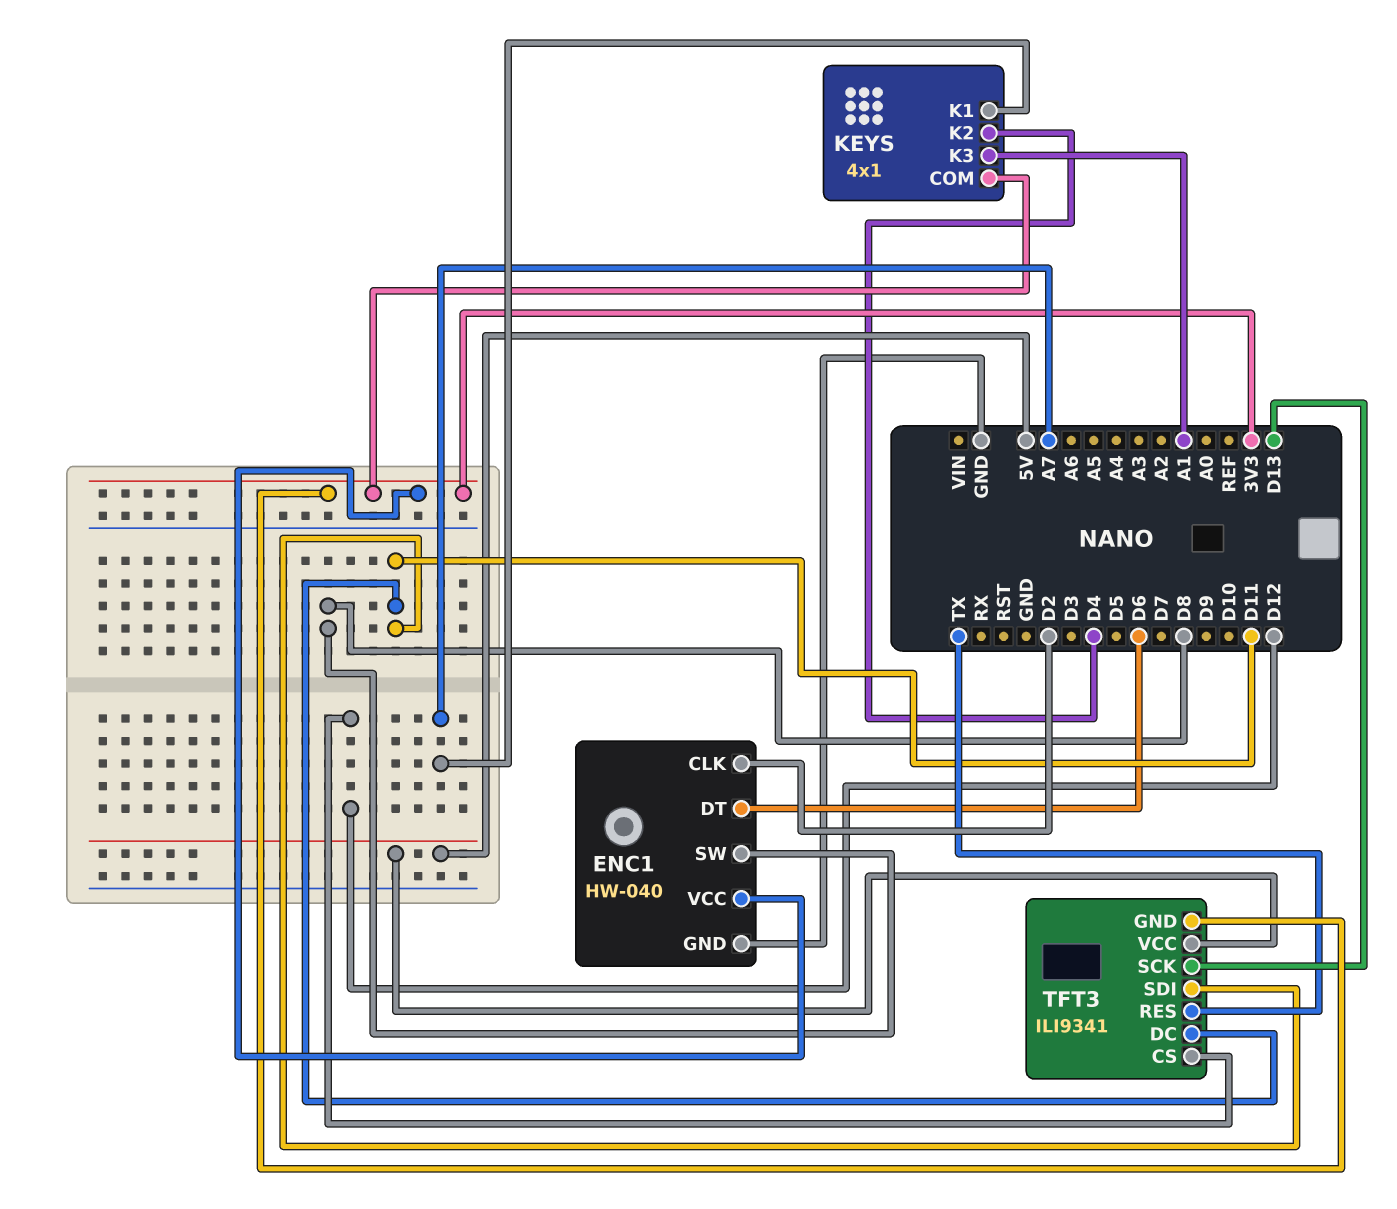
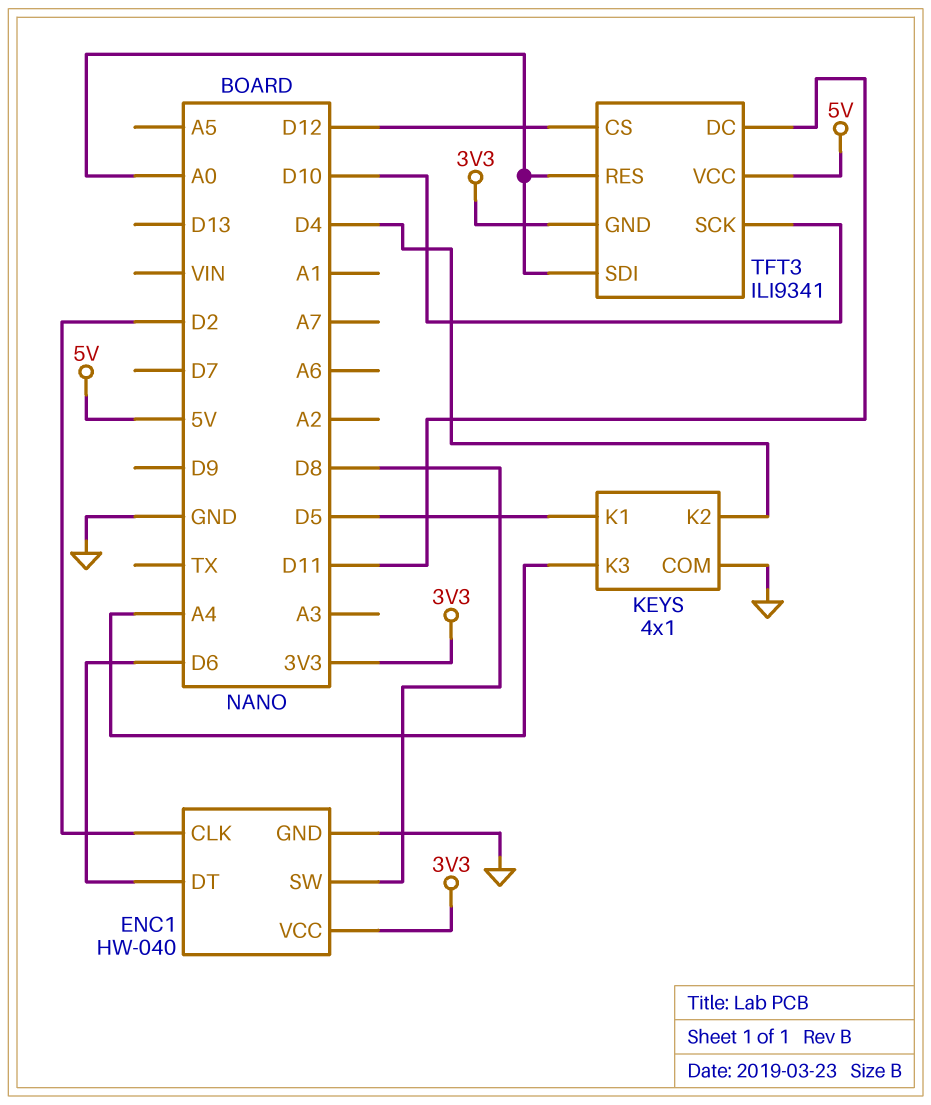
KEYS pin COM: 3V3 -> GND
KEYS pin K1: A7 -> D5
KEYS pin K3: A1 -> A4
TFT3 pin RES: TX -> A0
TFT3 pin SCK: D13 -> D10
TFT3 pin SDI: D11 -> A0

